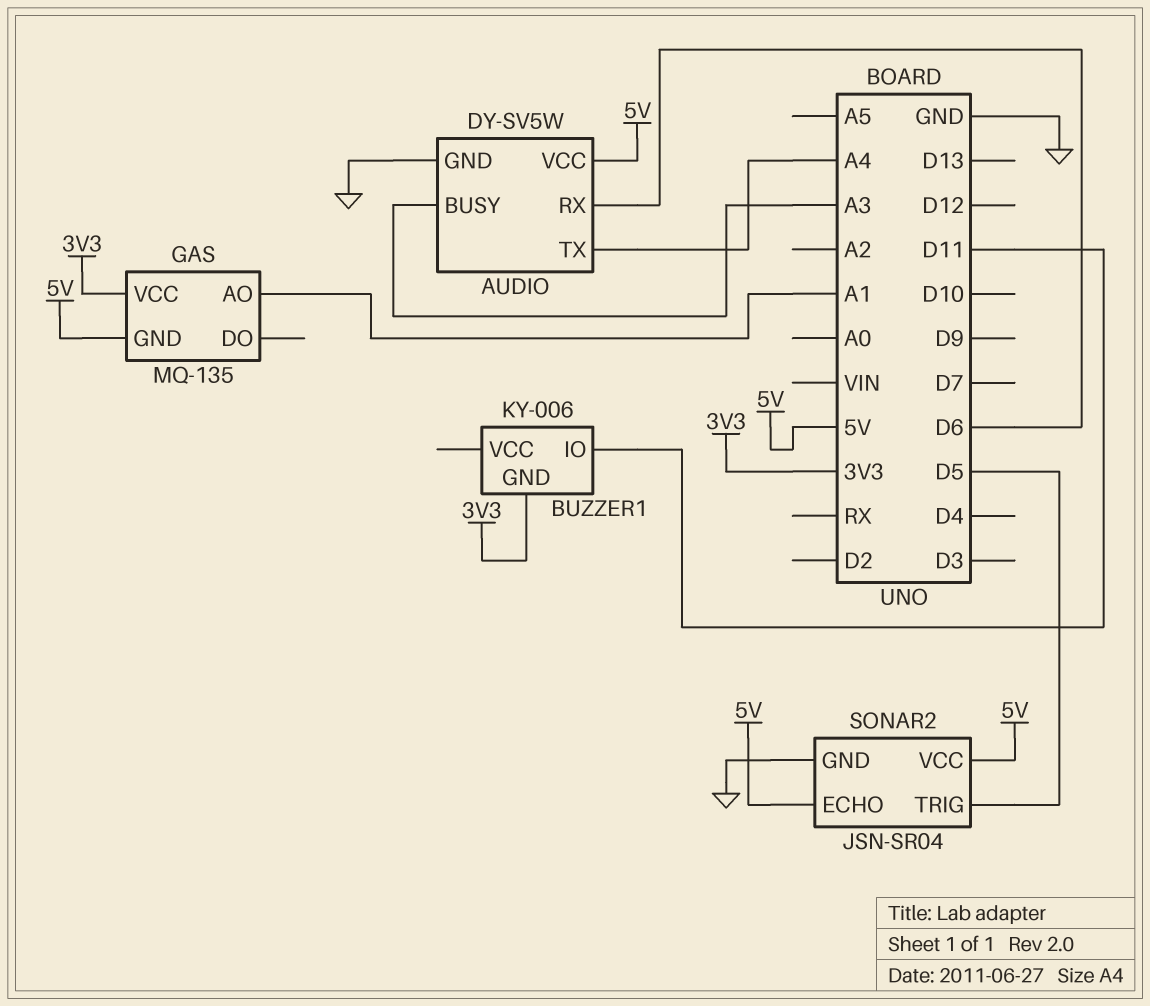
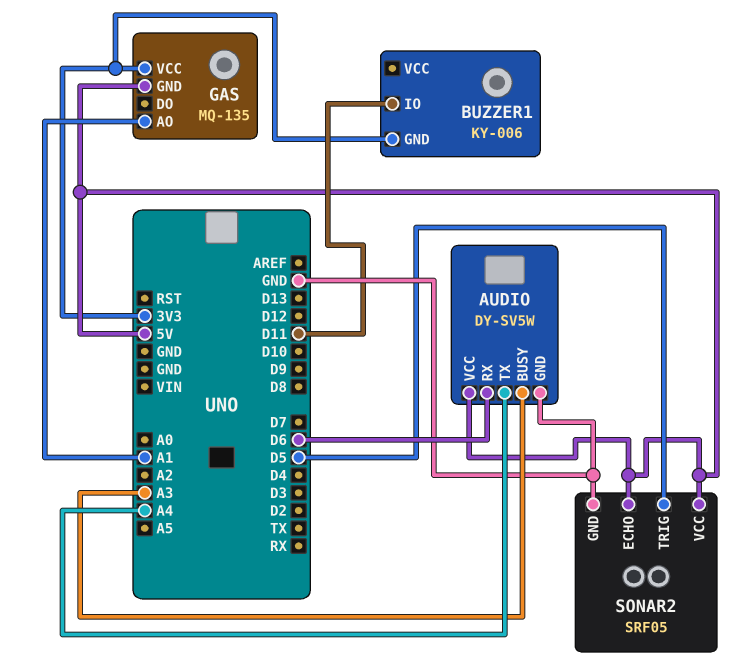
SONAR2: JSN-SR04 -> SRF05

